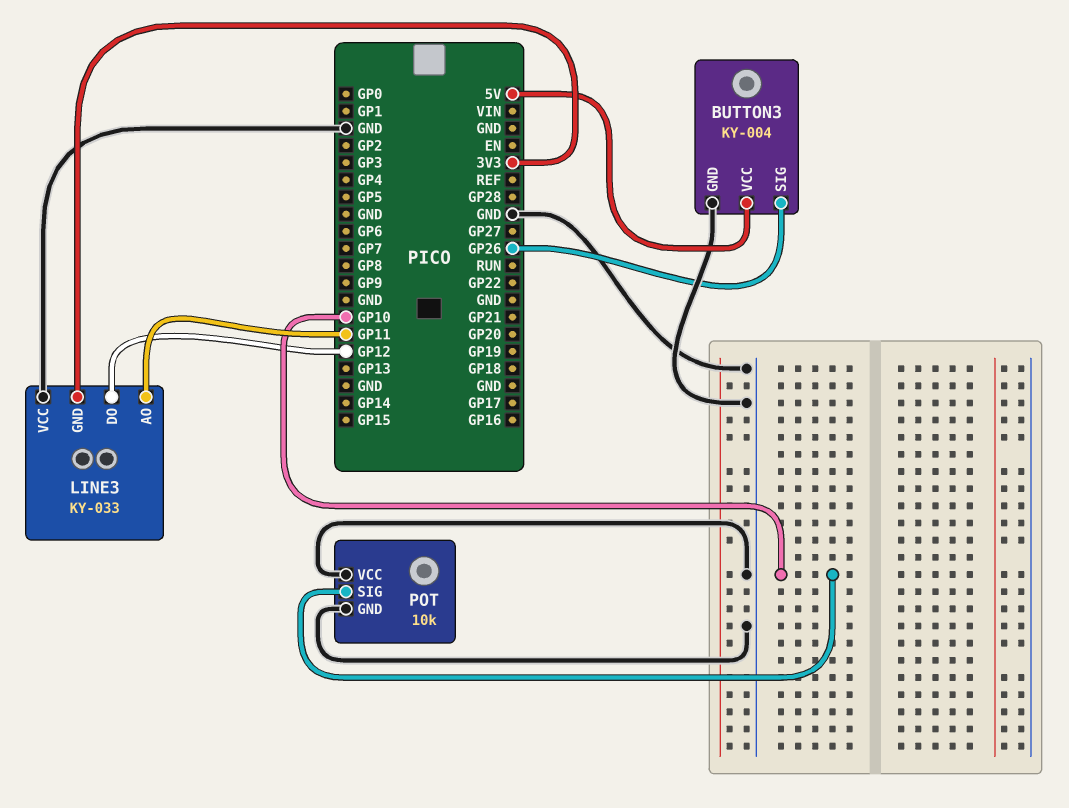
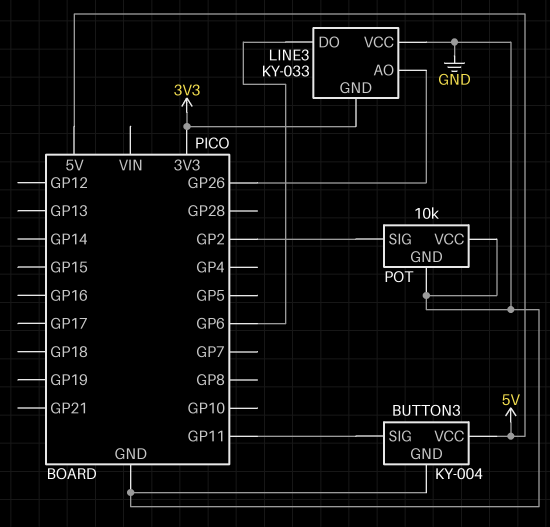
BUTTON3 pin SIG: GP26 -> GP11
LINE3 pin AO: GP11 -> GP26
LINE3 pin DO: GP12 -> GP6
POT pin SIG: GP10 -> GP2

